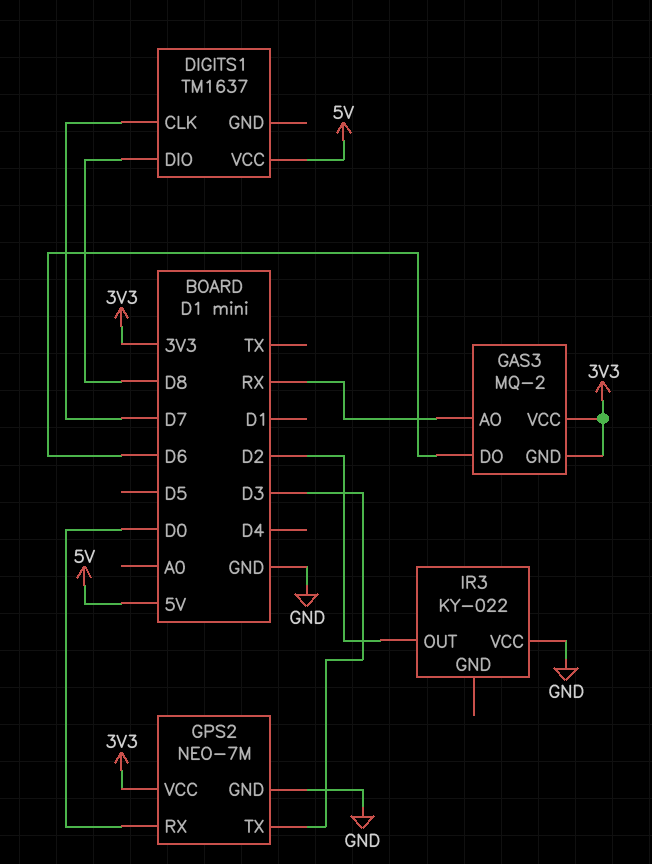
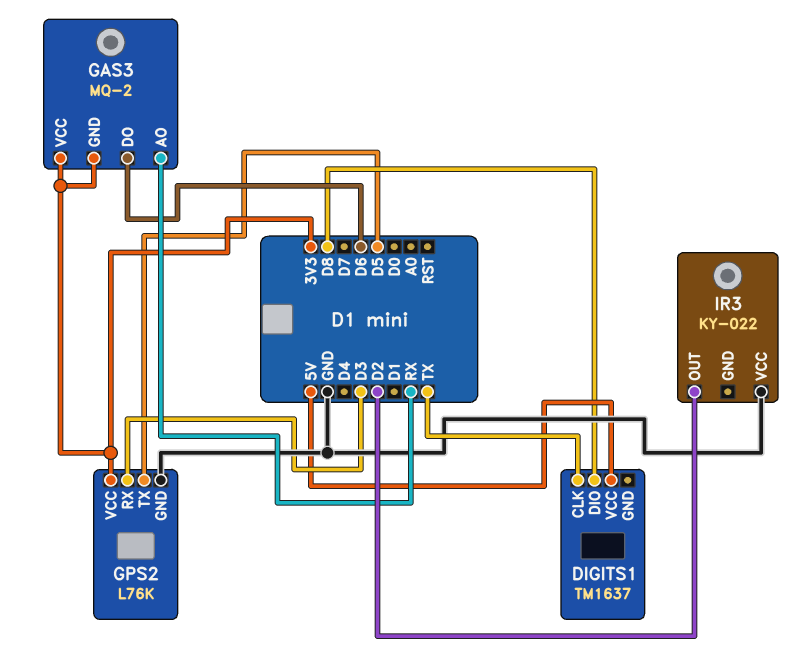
DIGITS1 pin CLK: D7 -> TX
GPS2: NEO-7M -> L76K
GPS2 pin RX: D0 -> D3
GPS2 pin TX: D3 -> D5

